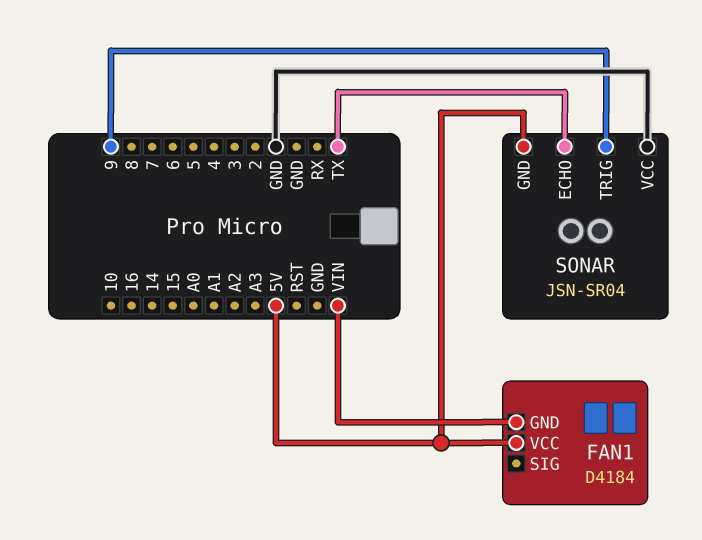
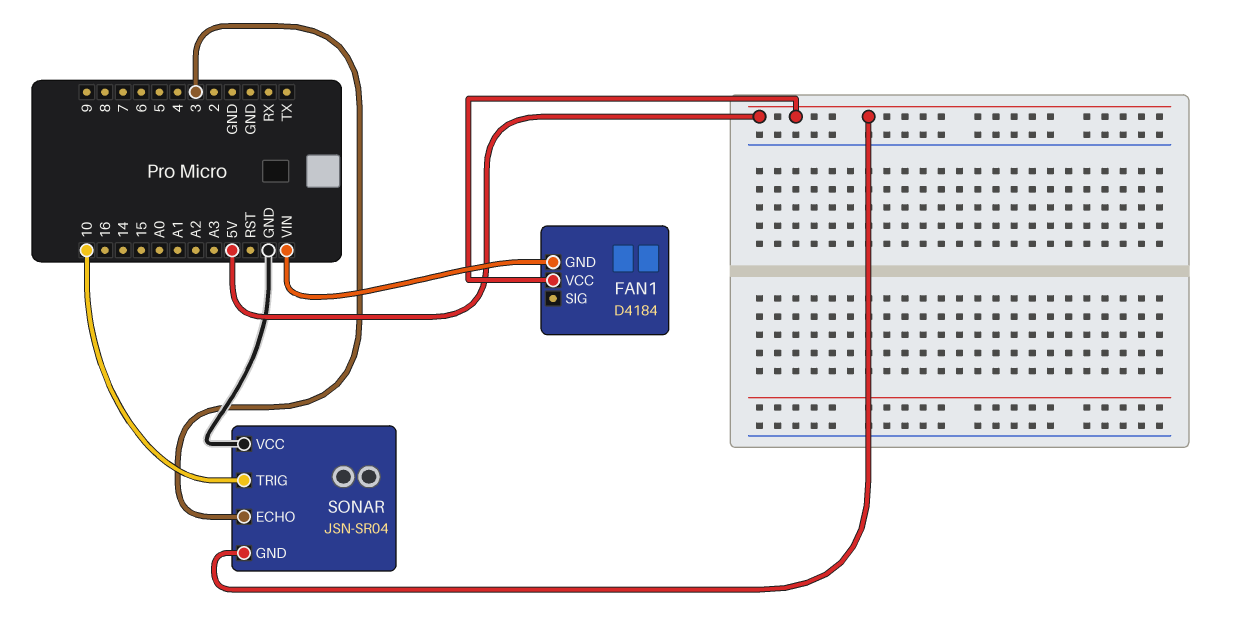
SONAR pin ECHO: TX -> 3
SONAR pin TRIG: 9 -> 10

